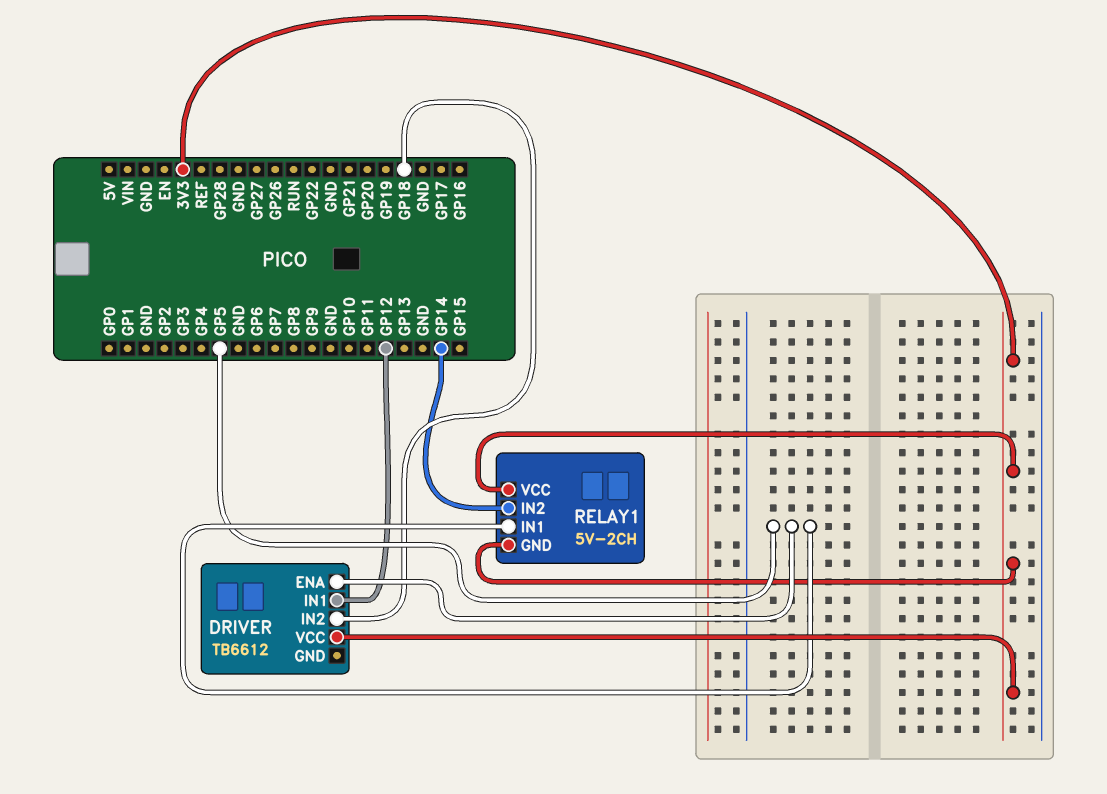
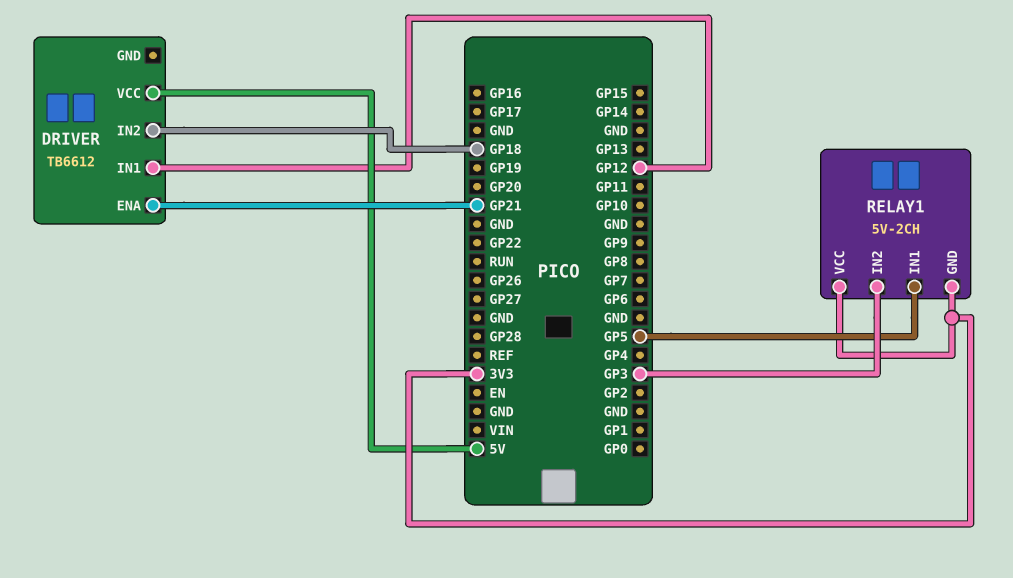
DRIVER pin ENA: GP5 -> GP21
DRIVER pin VCC: 3V3 -> 5V
RELAY1 pin IN2: GP14 -> GP3

